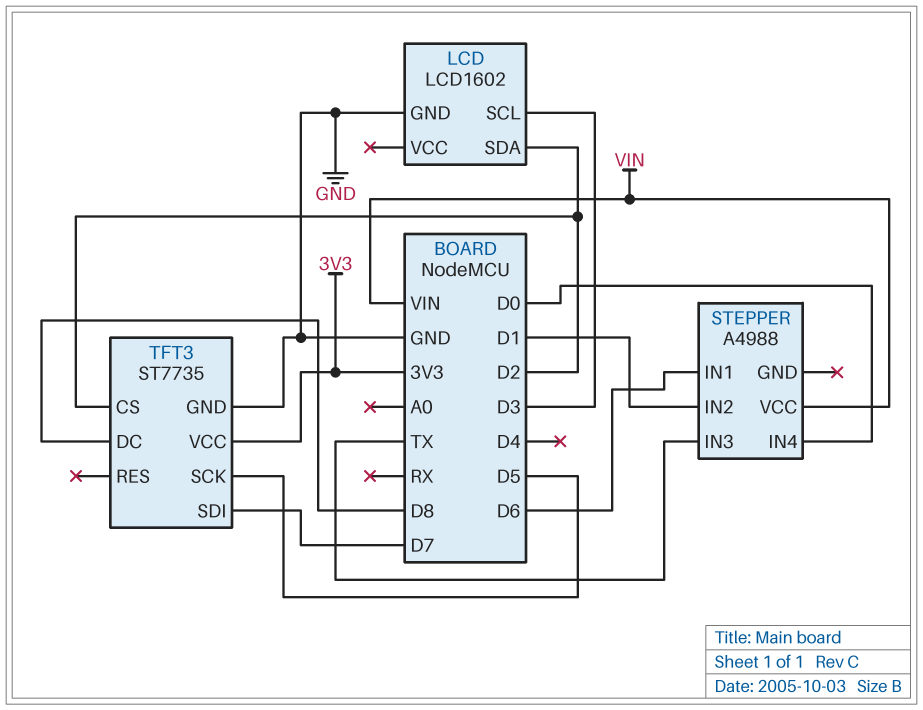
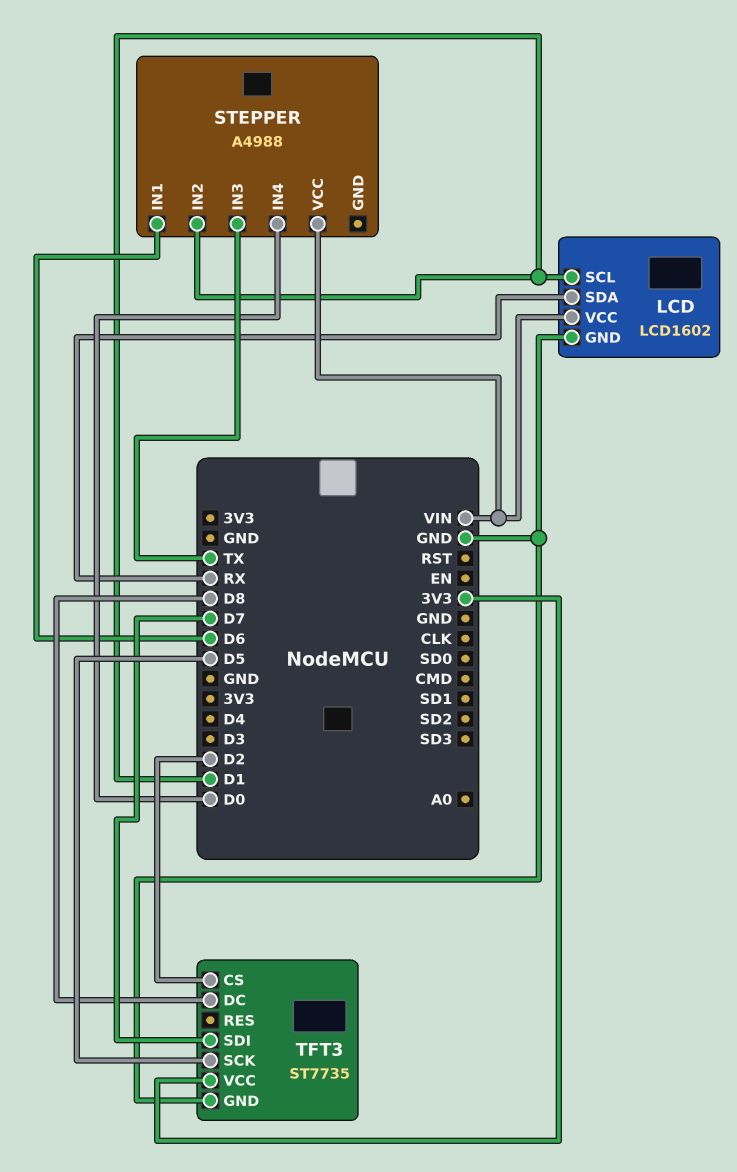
LCD pin SCL: D3 -> D1
LCD pin SDA: D2 -> RX
LCD pin VCC: none -> VIN

